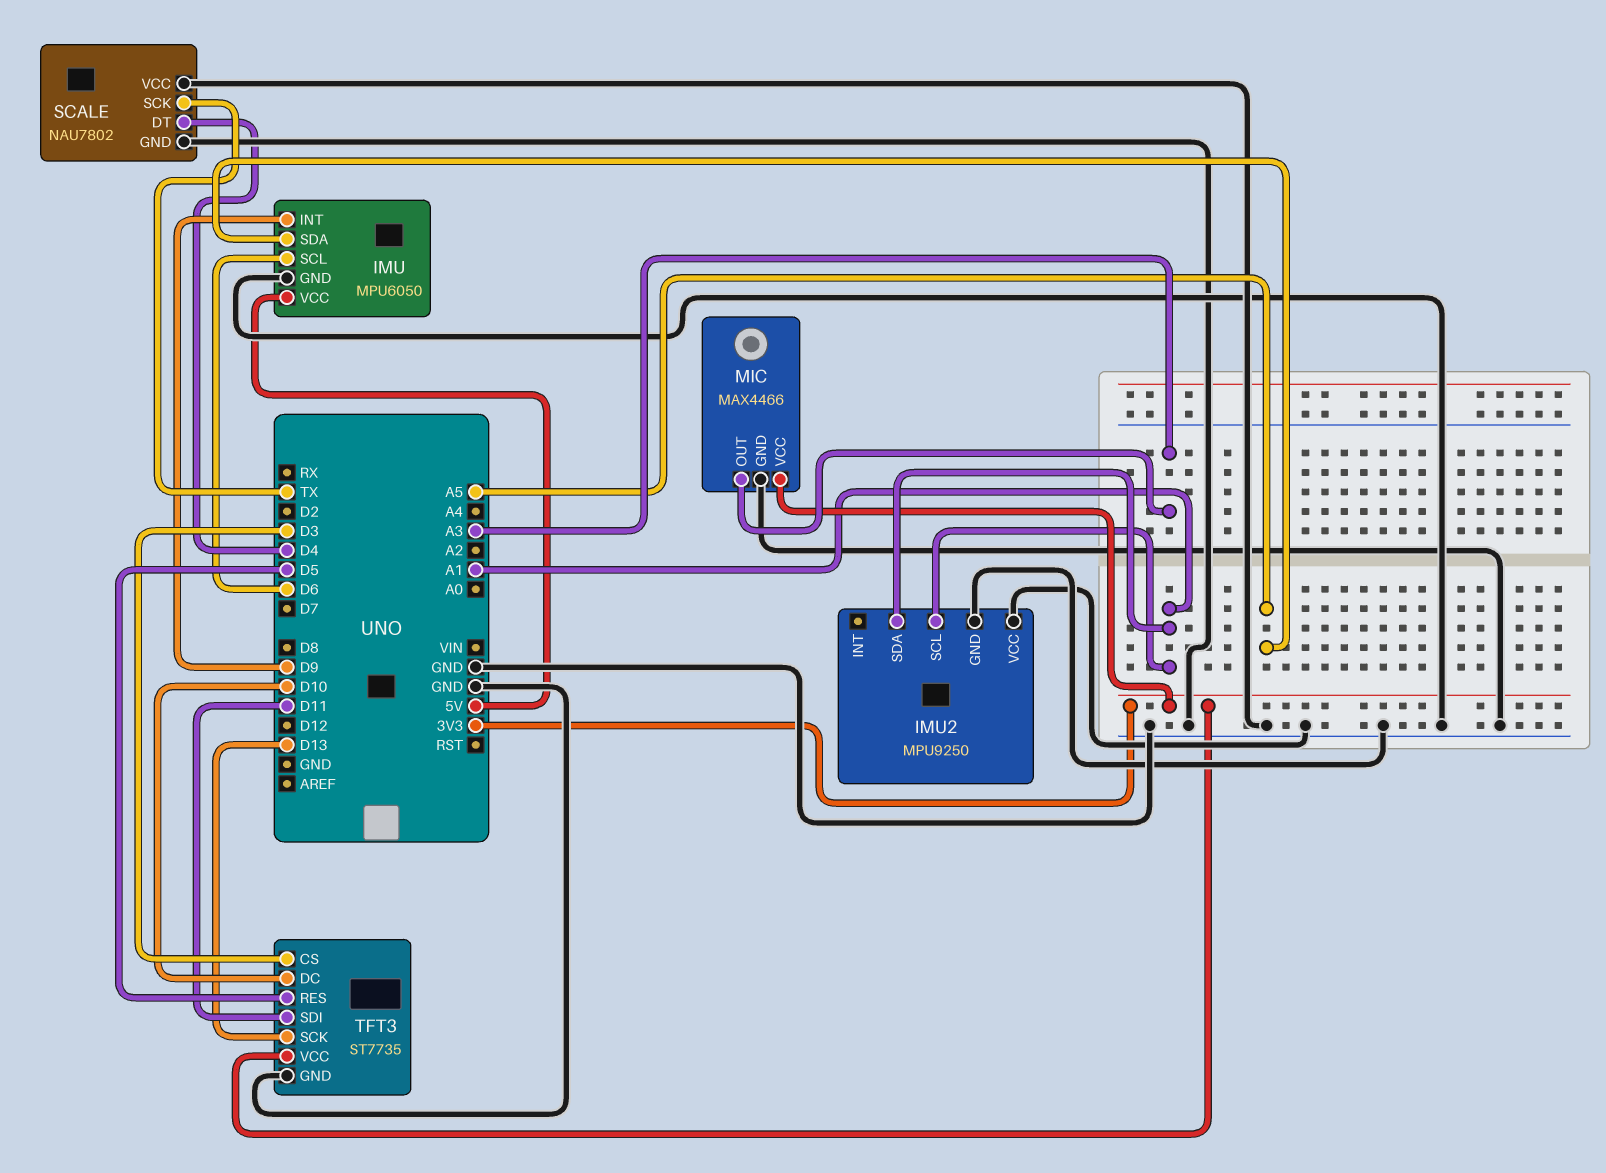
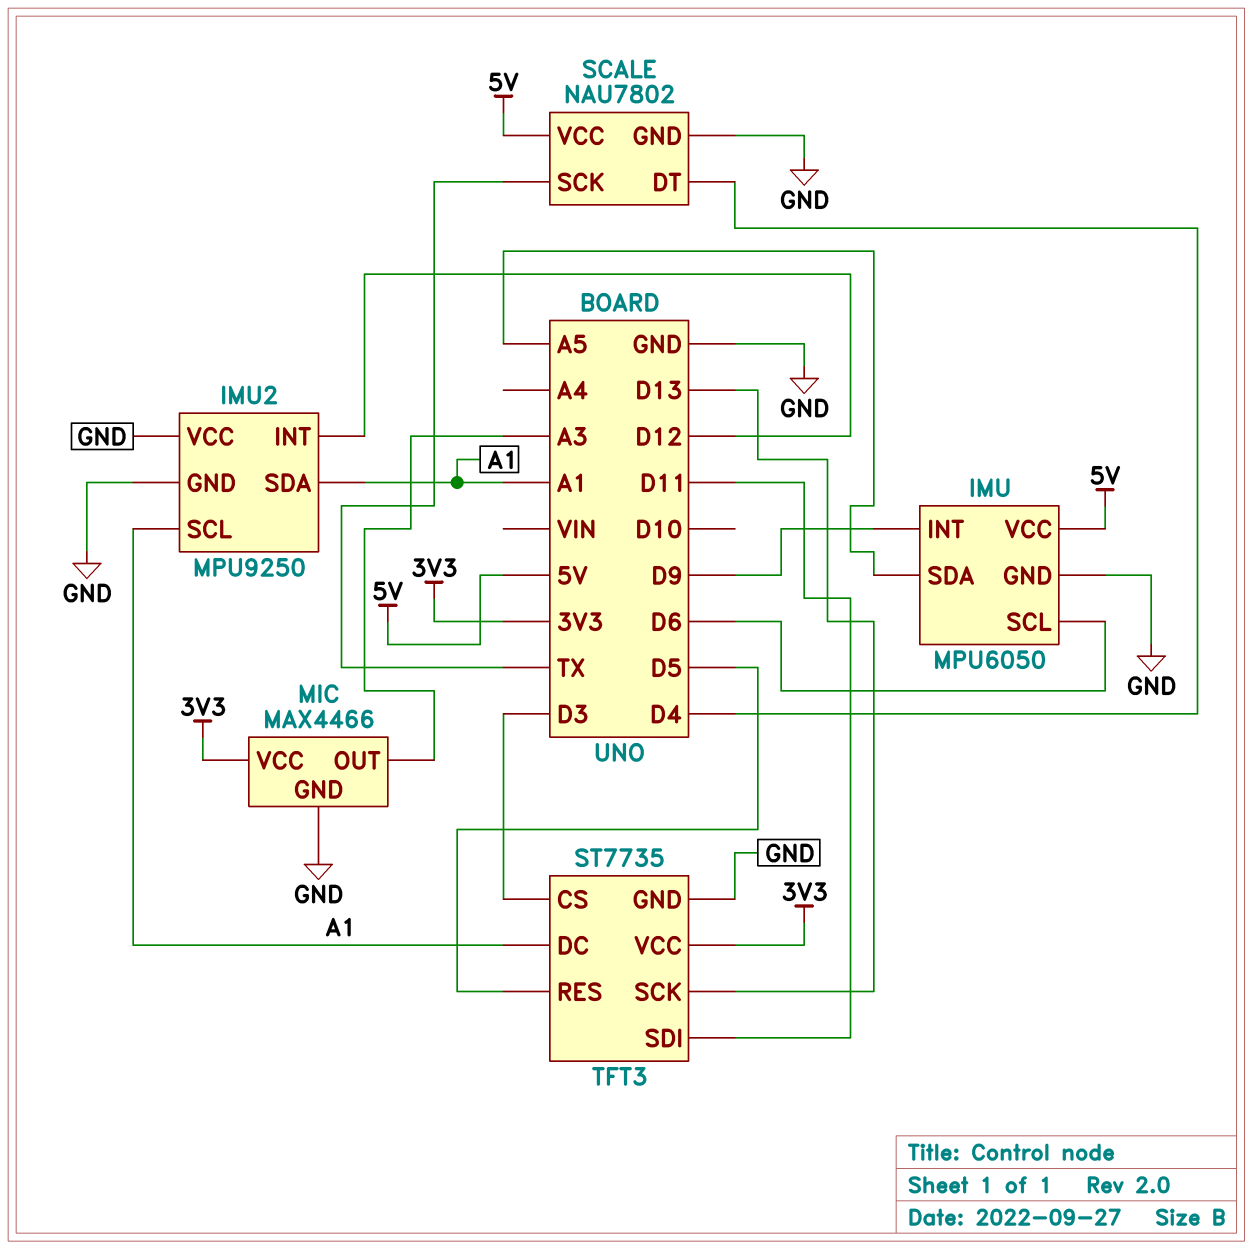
IMU2 pin INT: none -> D12
SCALE pin VCC: GND -> 5V
TFT3 pin DC: D10 -> A1

